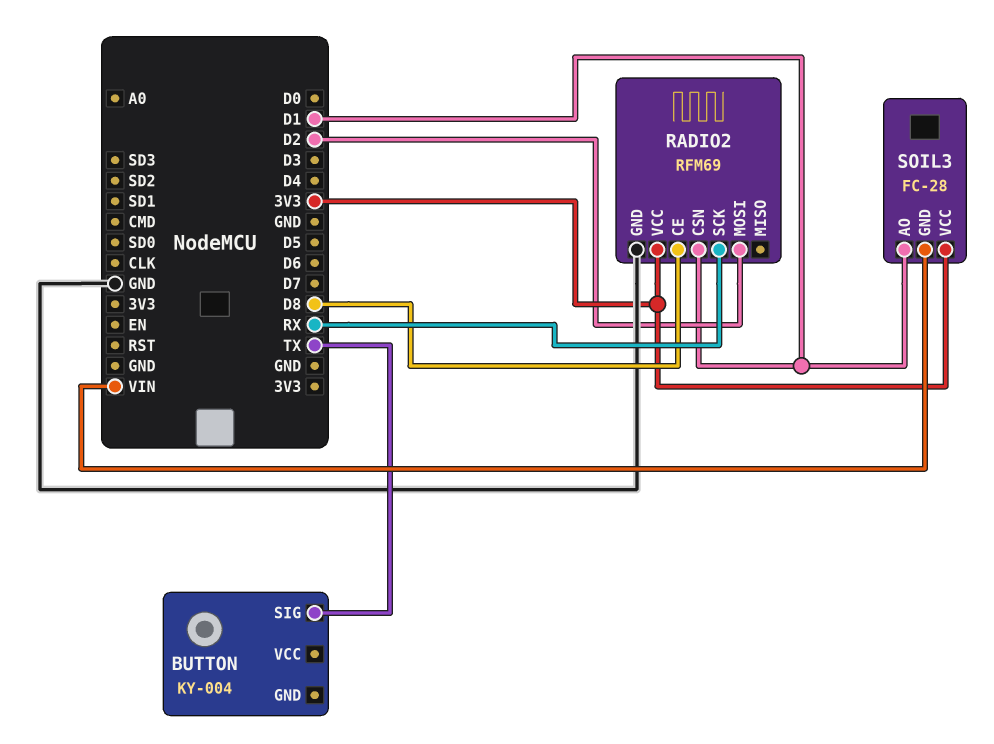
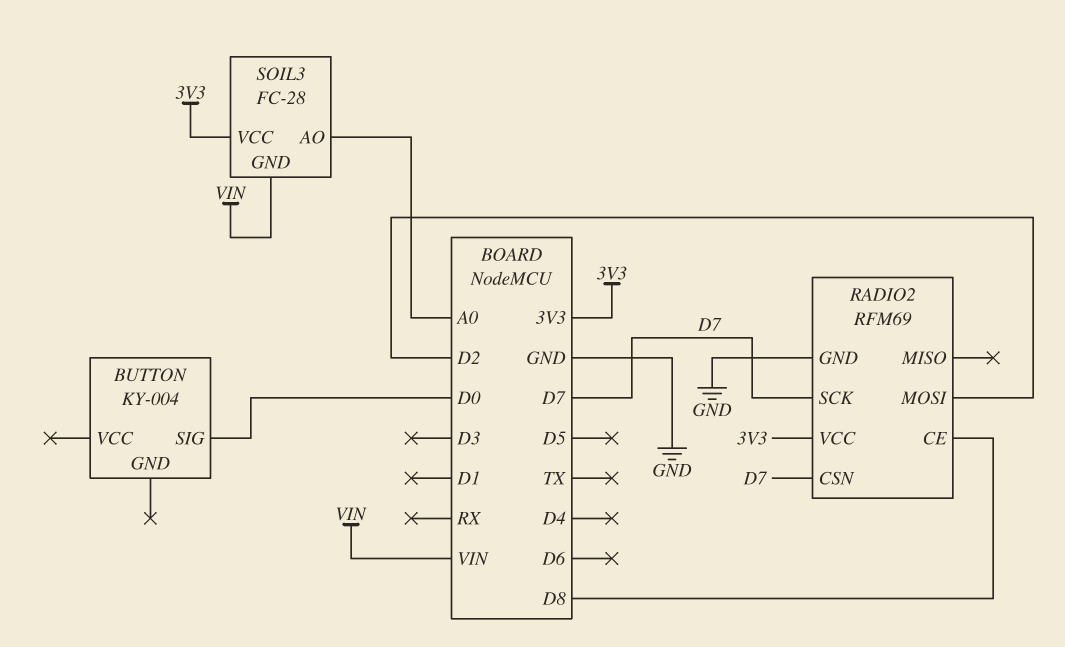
BUTTON pin SIG: TX -> D0
RADIO2 pin CSN: D1 -> D7
RADIO2 pin SCK: RX -> D7
SOIL3 pin AO: D1 -> A0

